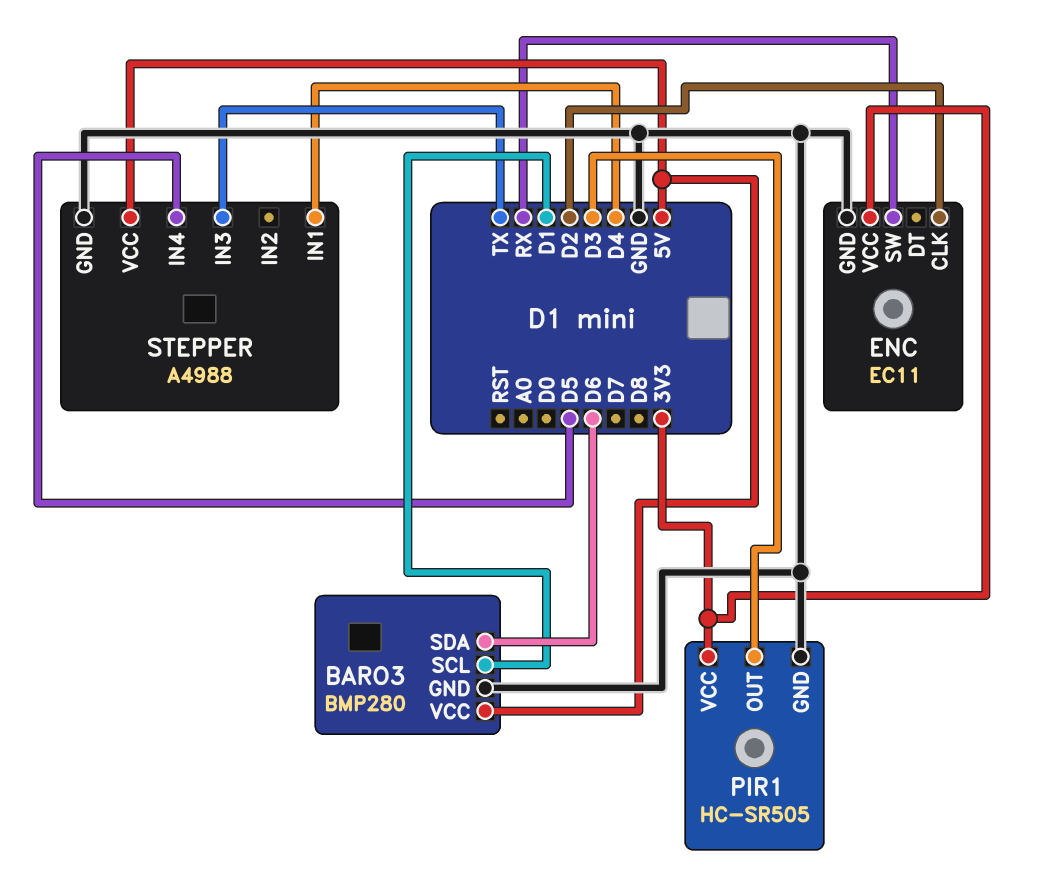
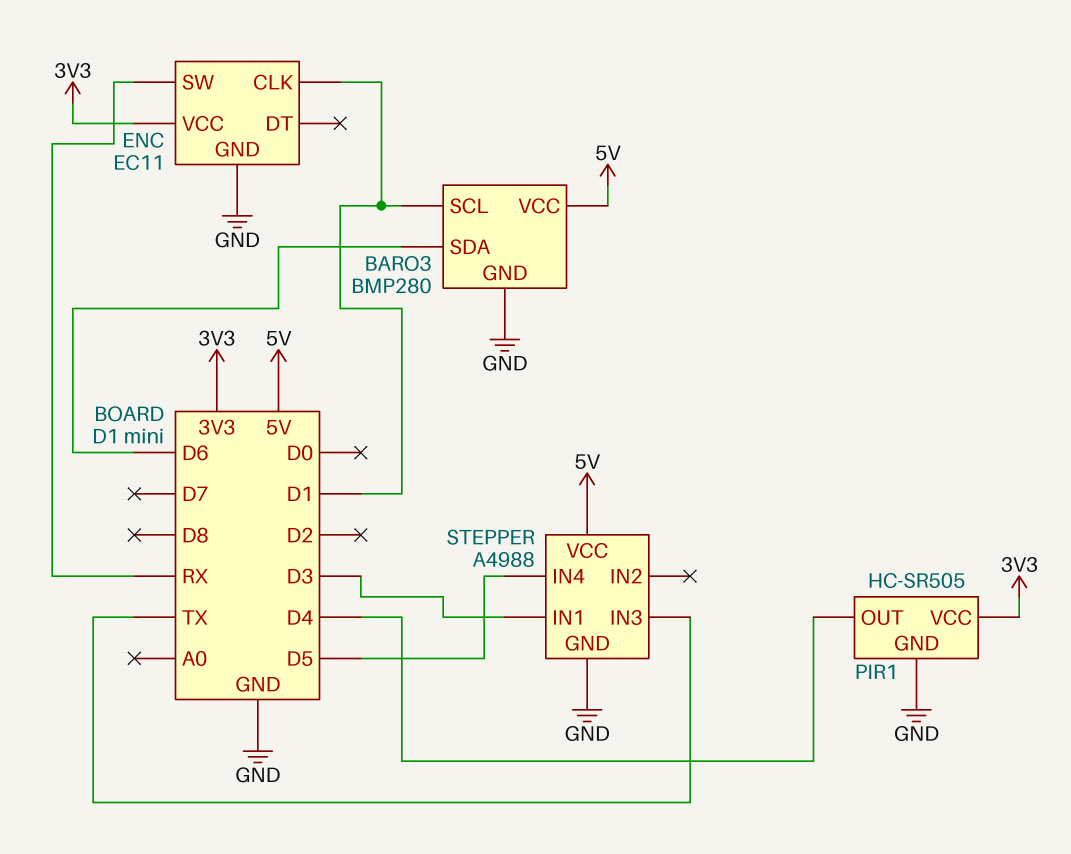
ENC pin CLK: D2 -> D1
PIR1 pin OUT: D3 -> D4
STEPPER pin IN1: D4 -> D3

